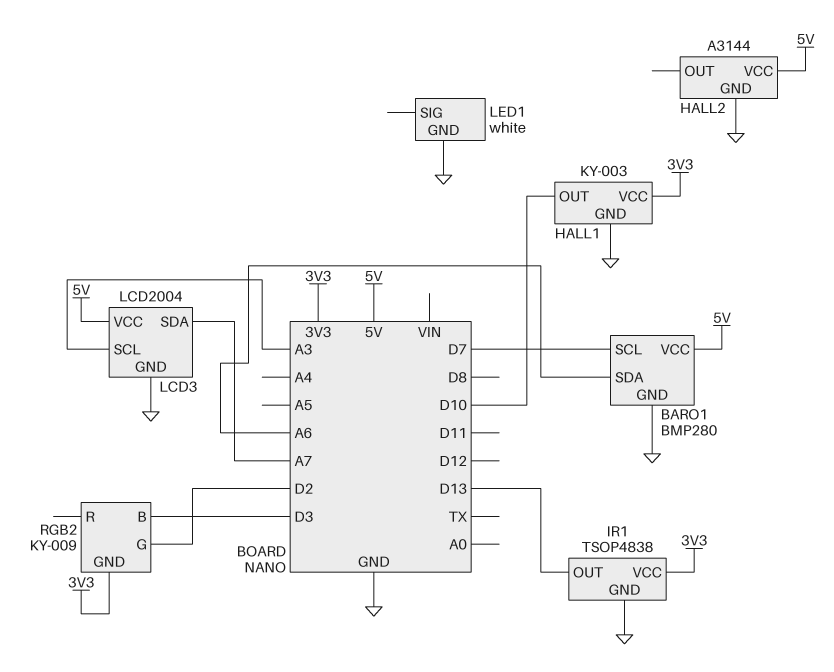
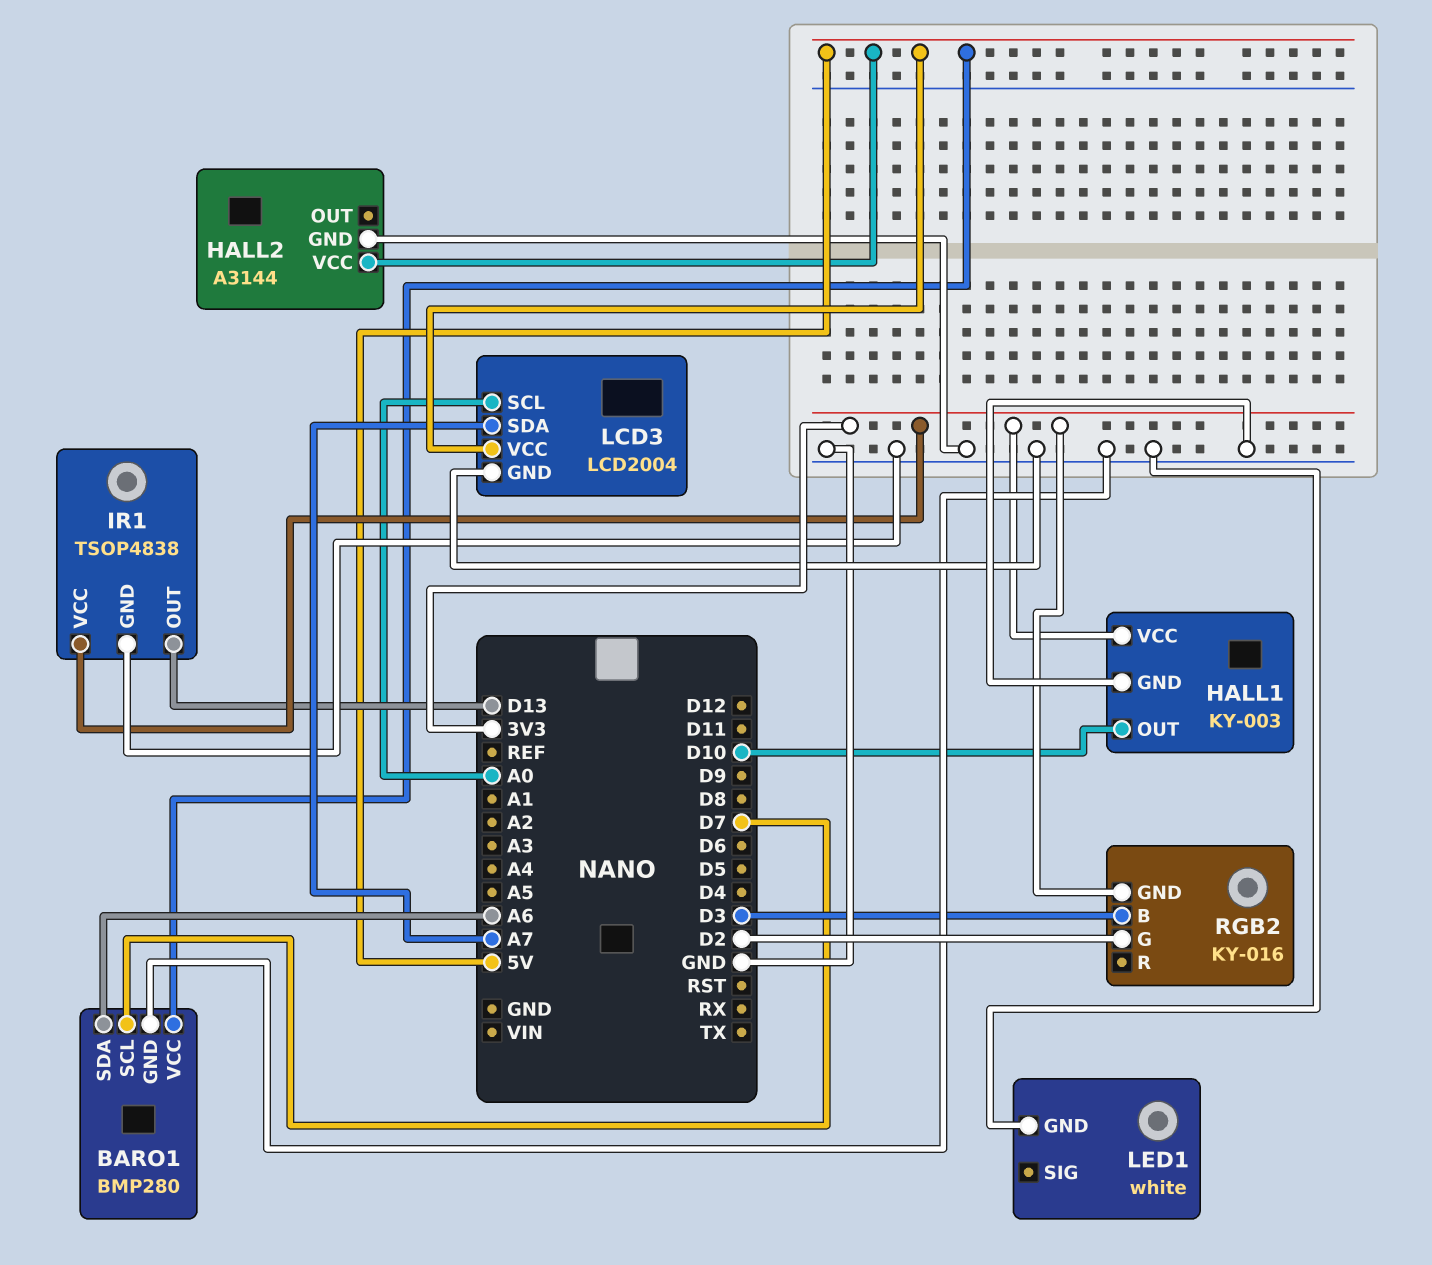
LCD3 pin SCL: A3 -> A0
RGB2: KY-009 -> KY-016

